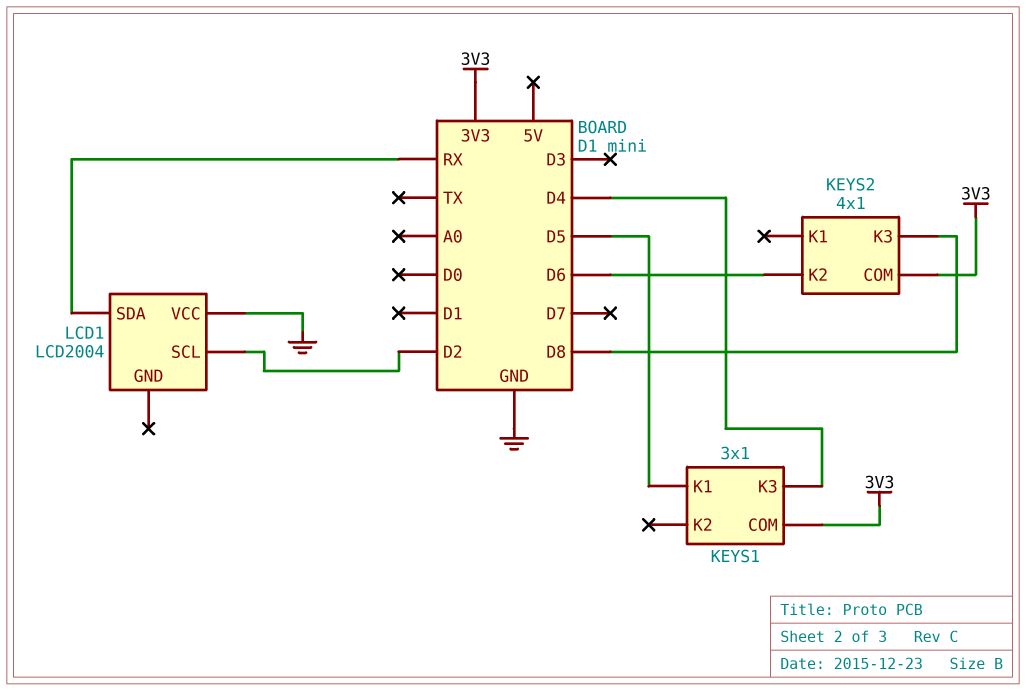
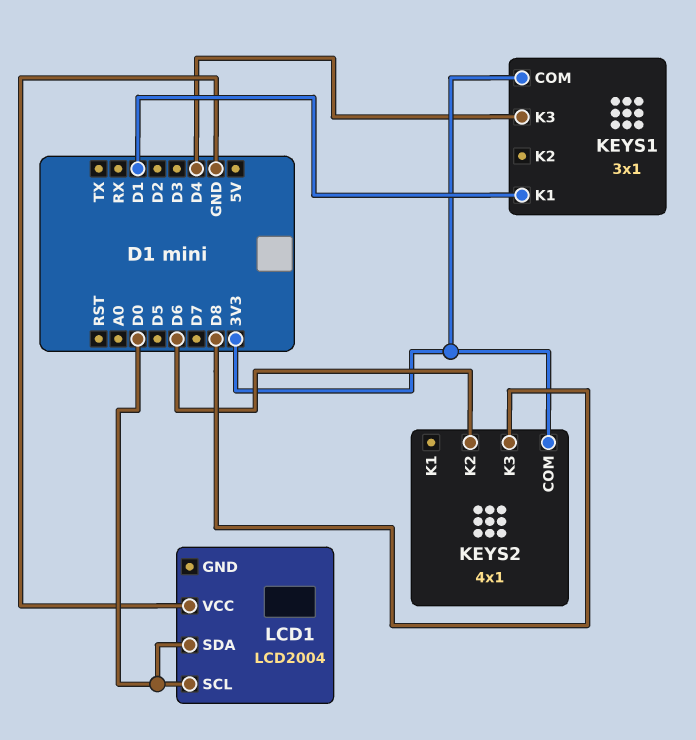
KEYS1 pin K1: D5 -> D1
LCD1 pin SCL: D2 -> D0
LCD1 pin SDA: RX -> D0

